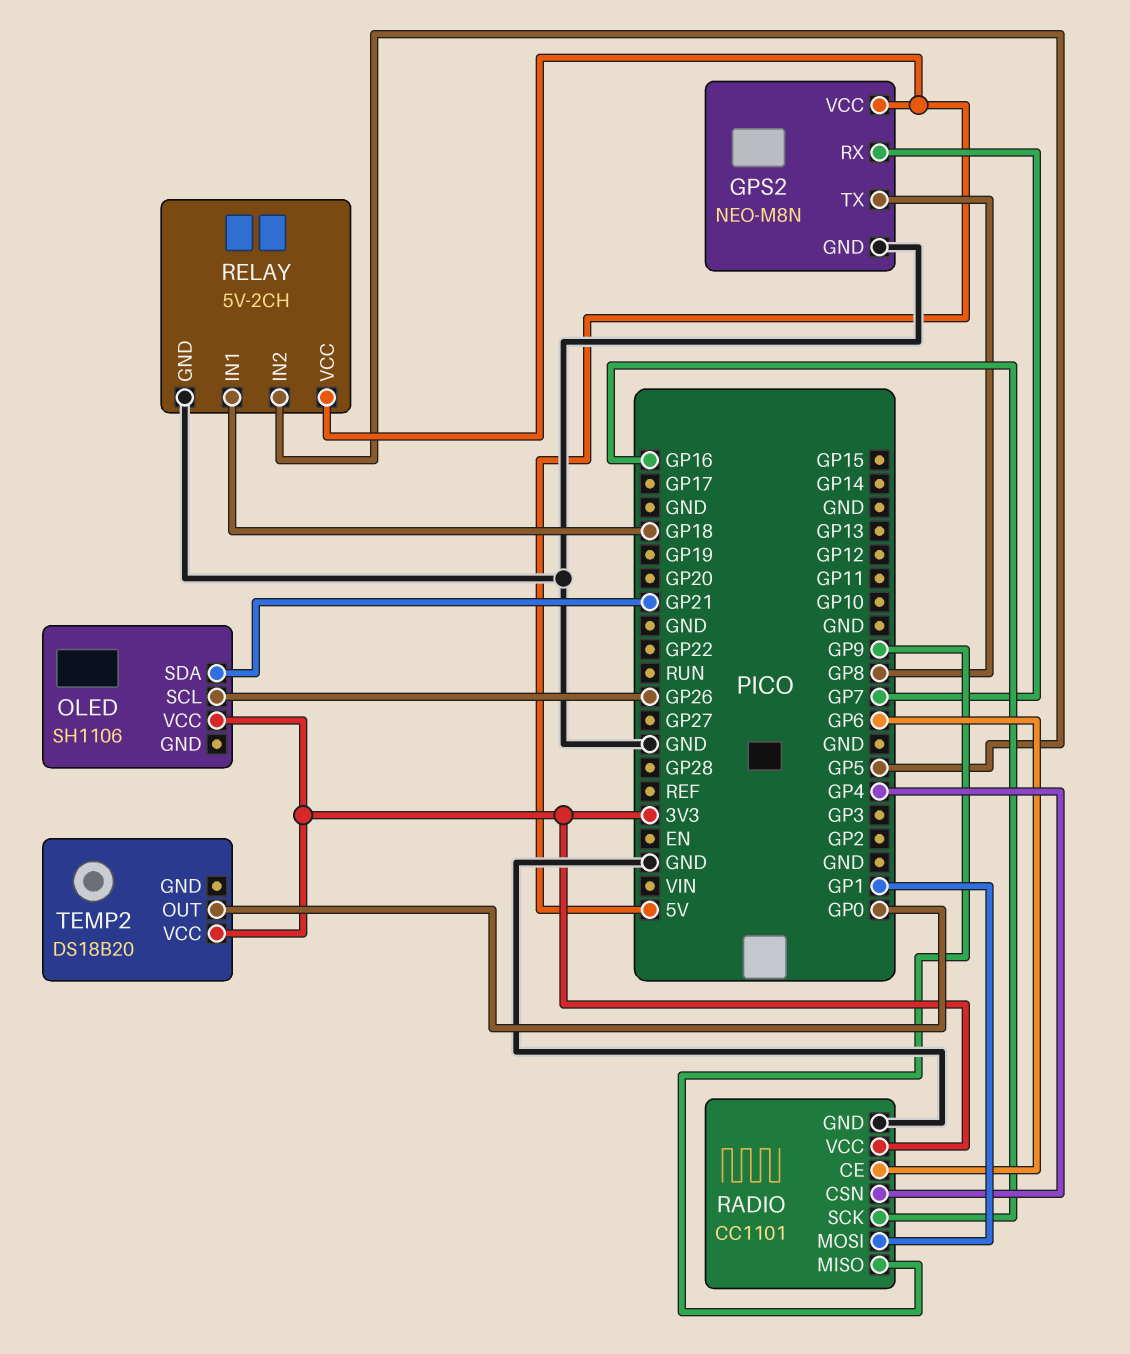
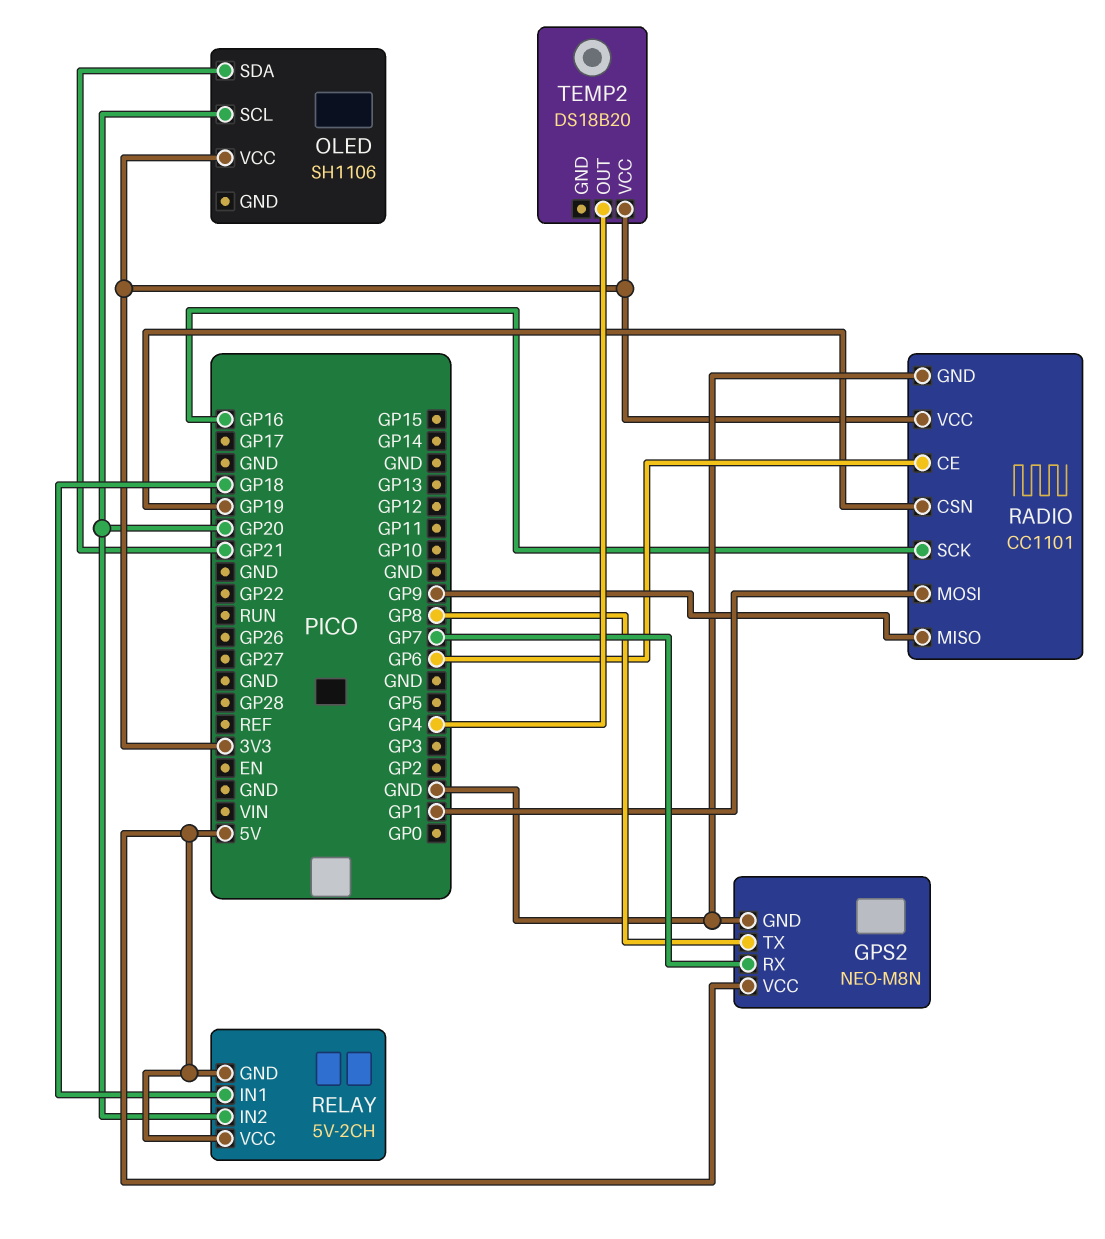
OLED pin SCL: GP26 -> GP20
RADIO pin CSN: GP4 -> GP19
RELAY pin GND: GND -> 5V
RELAY pin IN2: GP5 -> GP20
TEMP2 pin OUT: GP0 -> GP4

